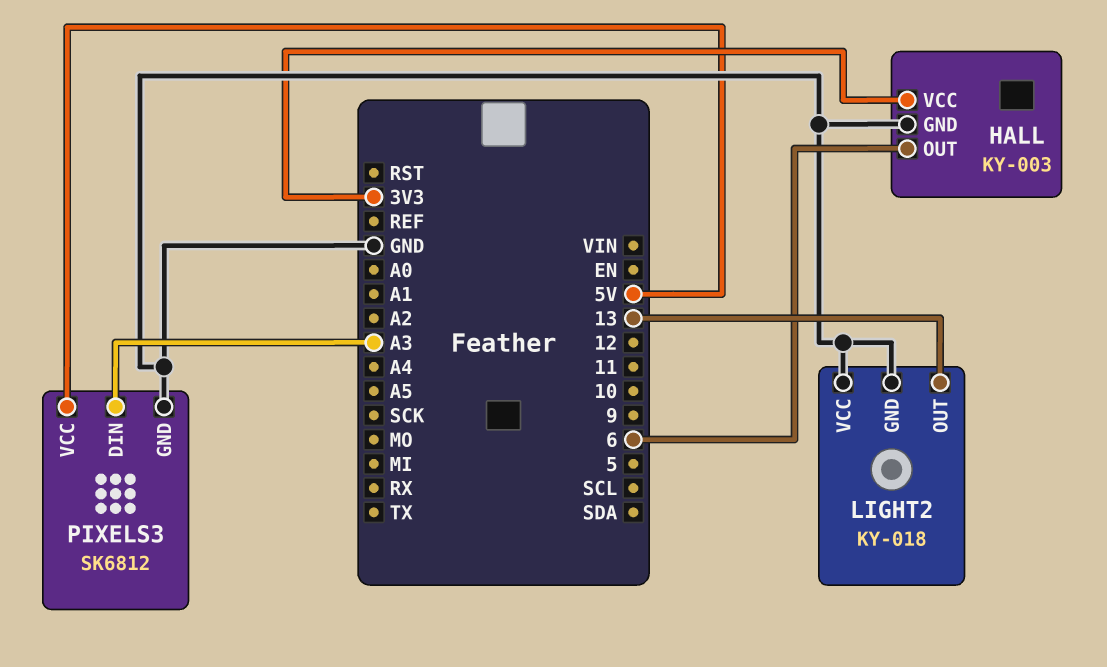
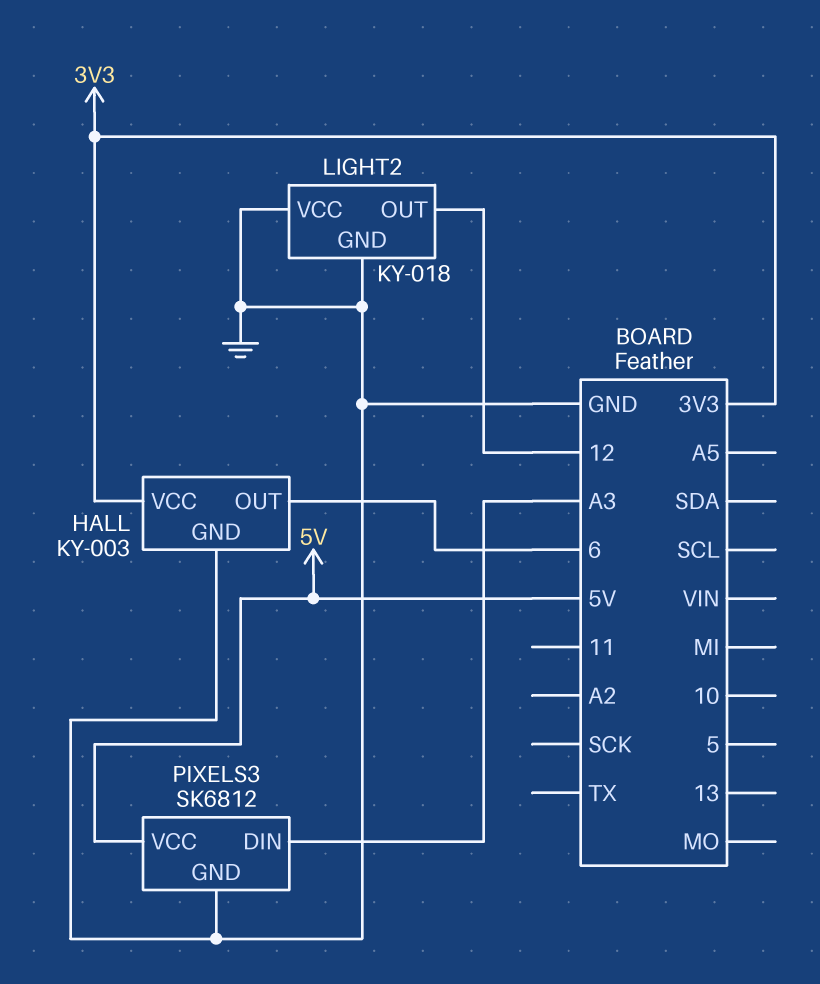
LIGHT2 pin OUT: 13 -> 12

